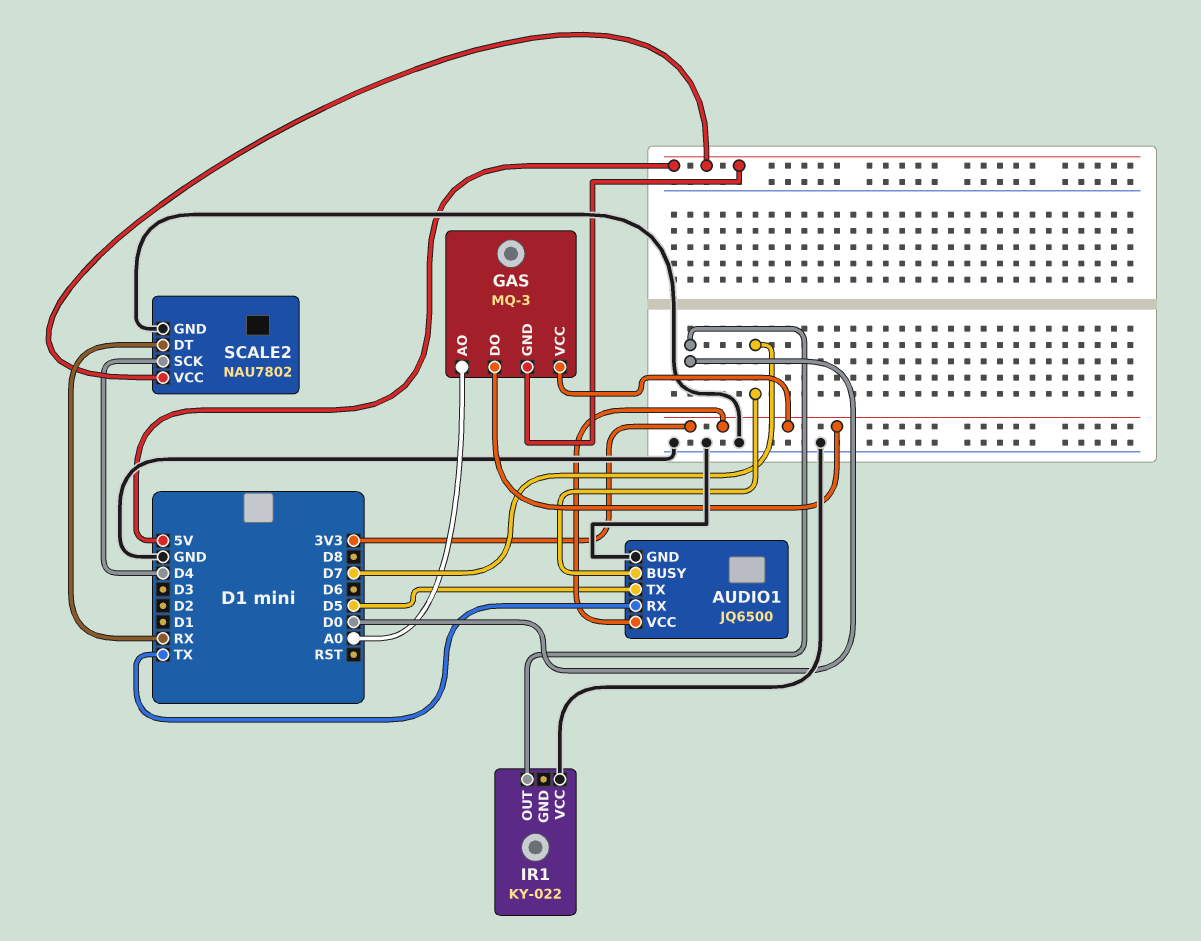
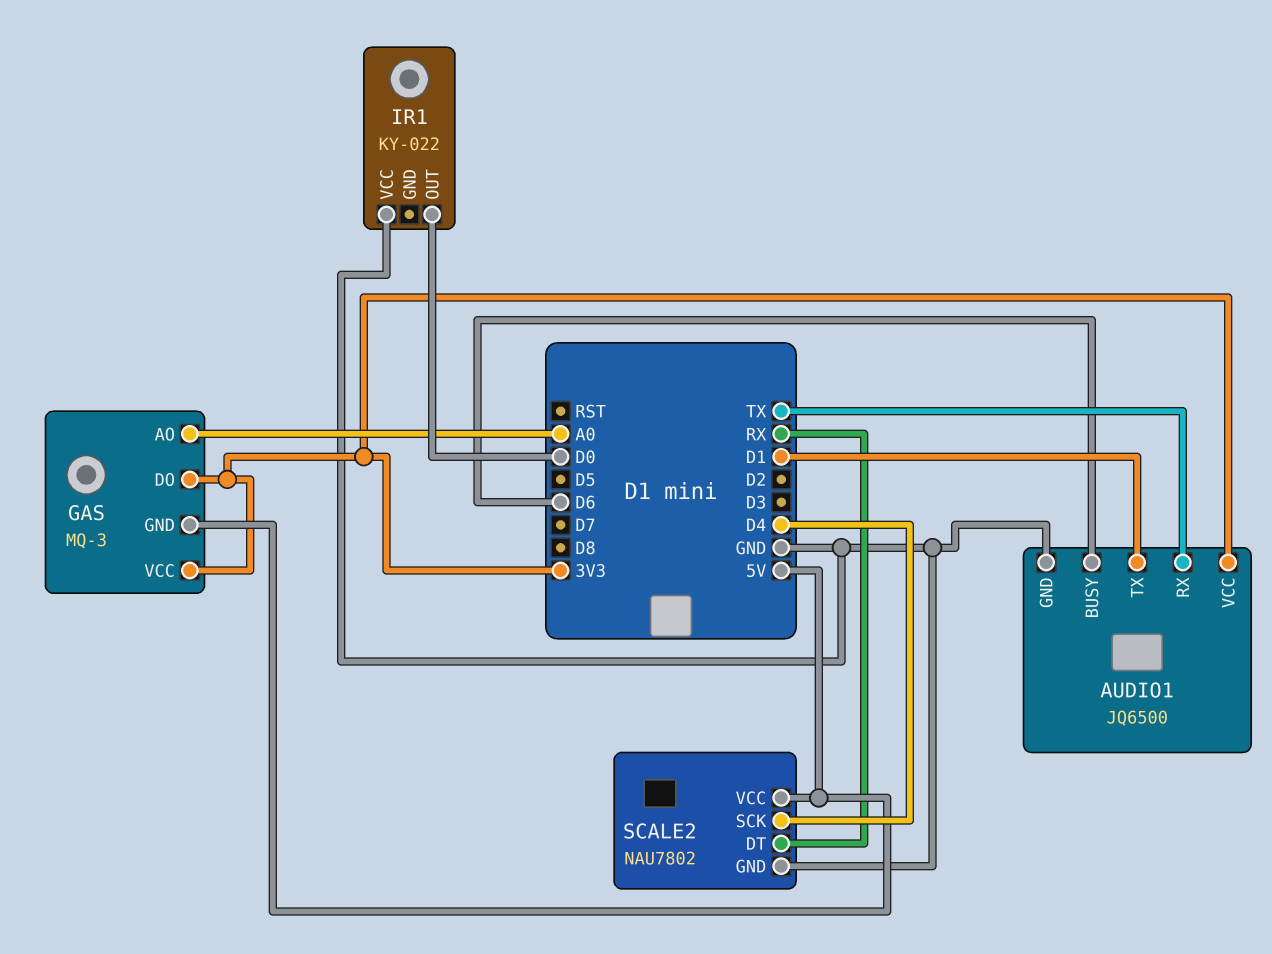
AUDIO1 pin BUSY: D7 -> D6
AUDIO1 pin TX: D5 -> D1

